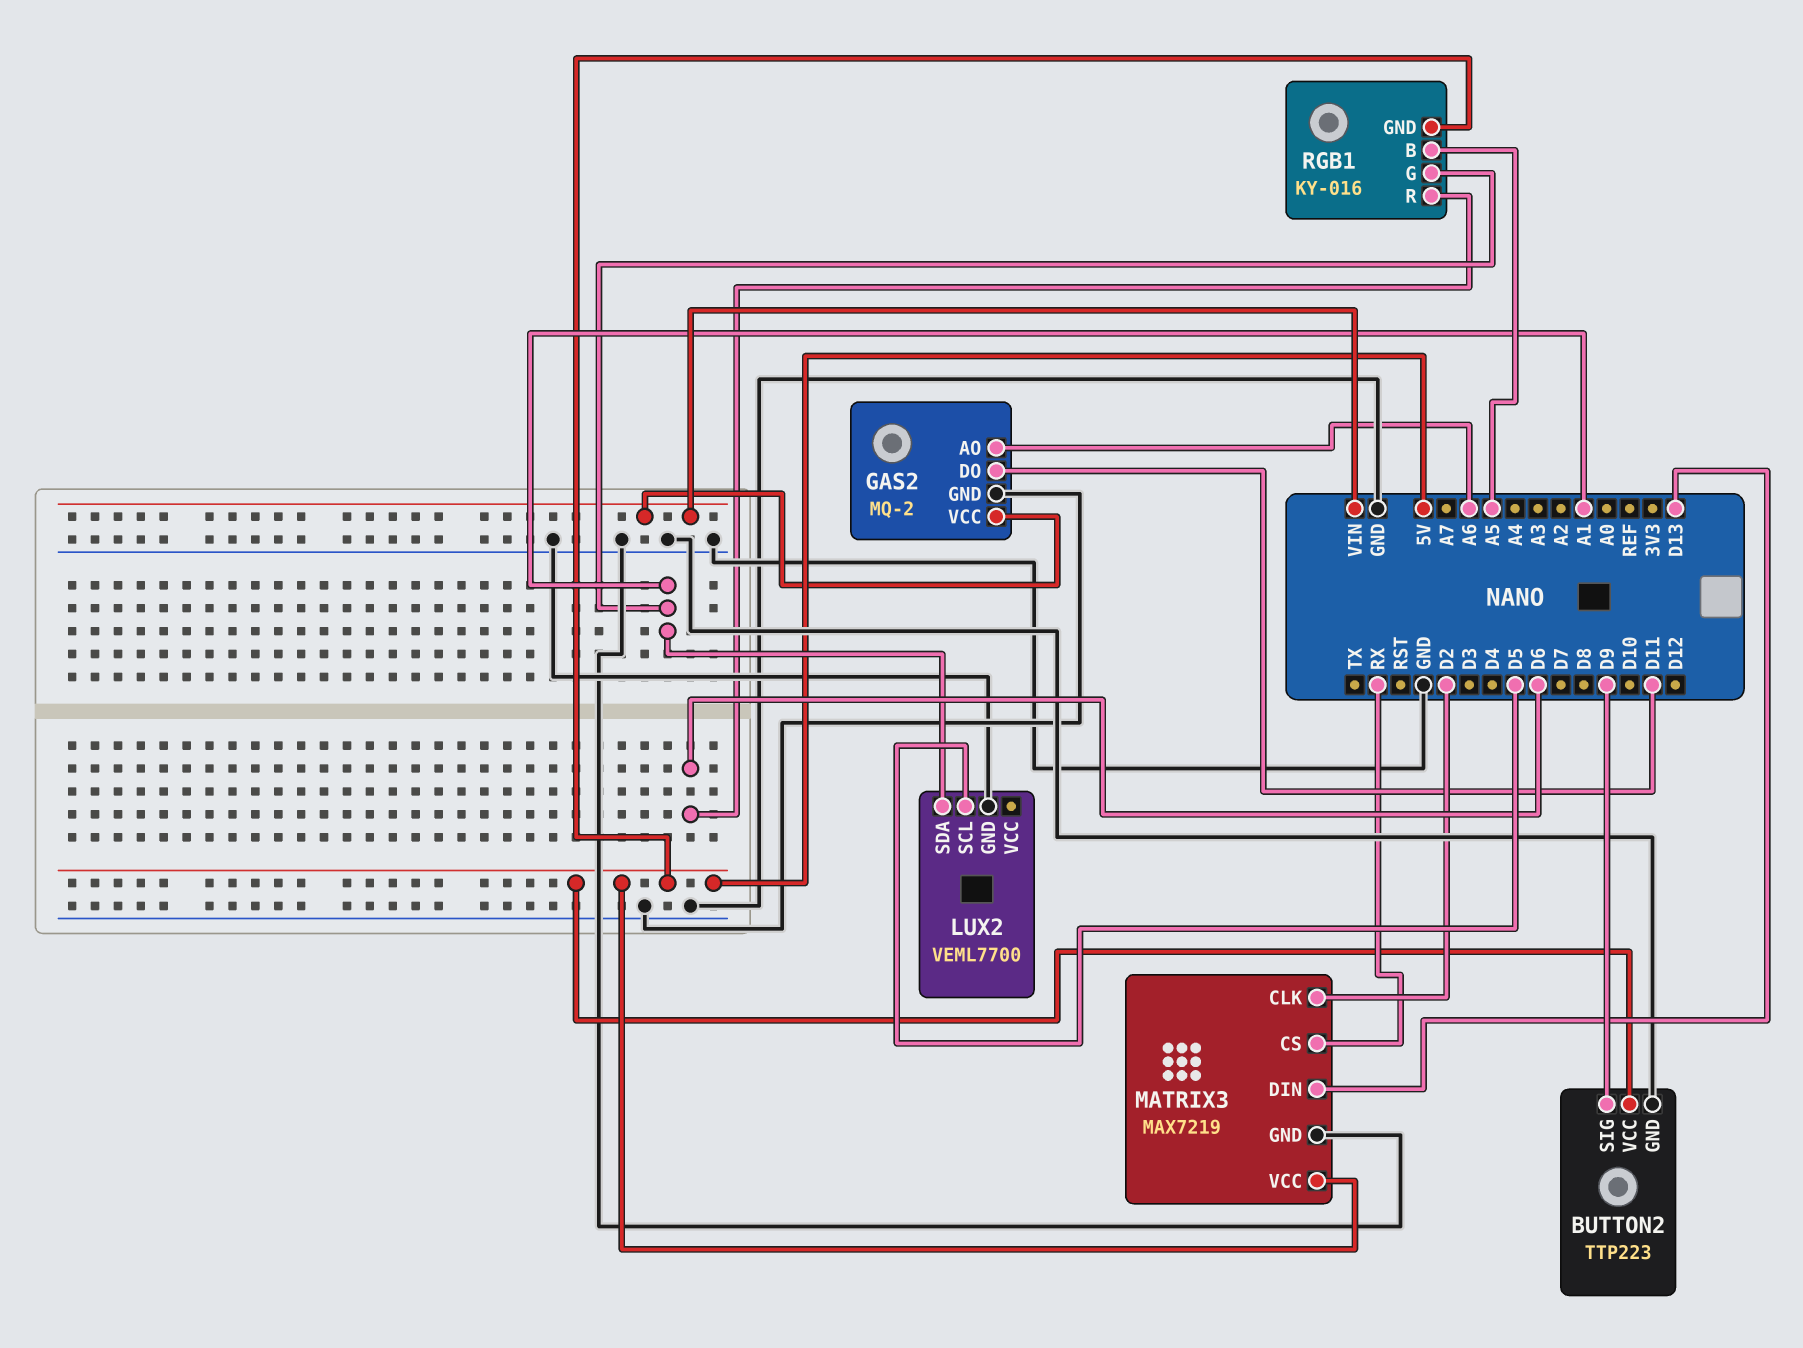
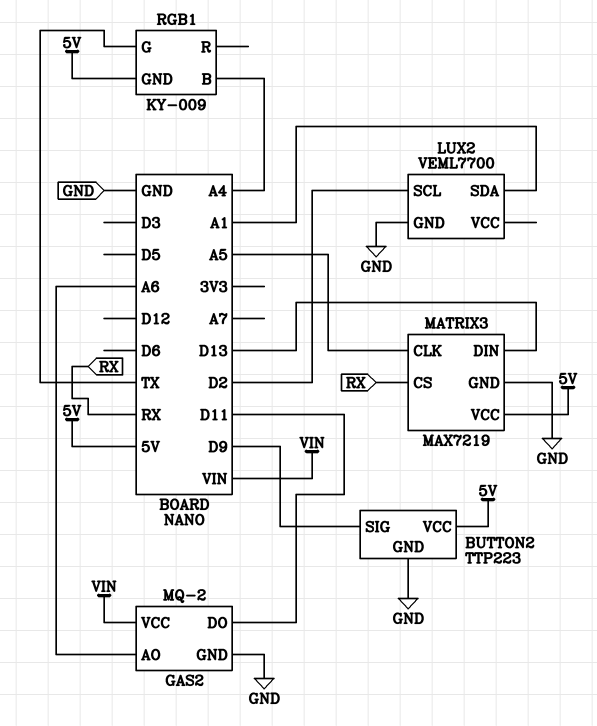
LUX2 pin SCL: D5 -> D2
MATRIX3 pin CLK: D2 -> A5
RGB1: KY-016 -> KY-009
RGB1 pin B: A5 -> A4
RGB1 pin G: A1 -> TX
RGB1 pin R: D6 -> none

